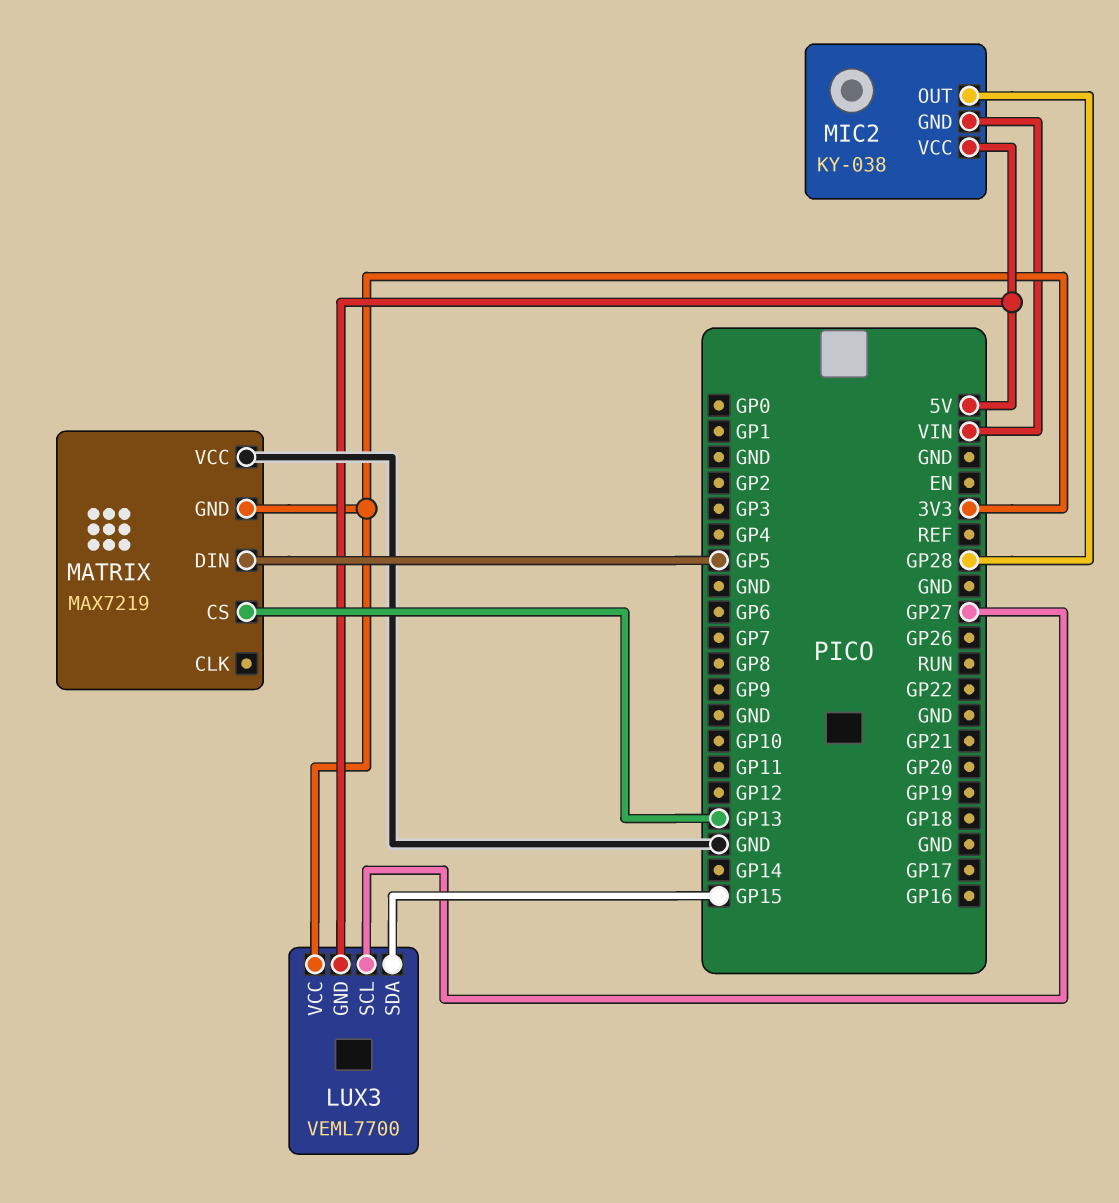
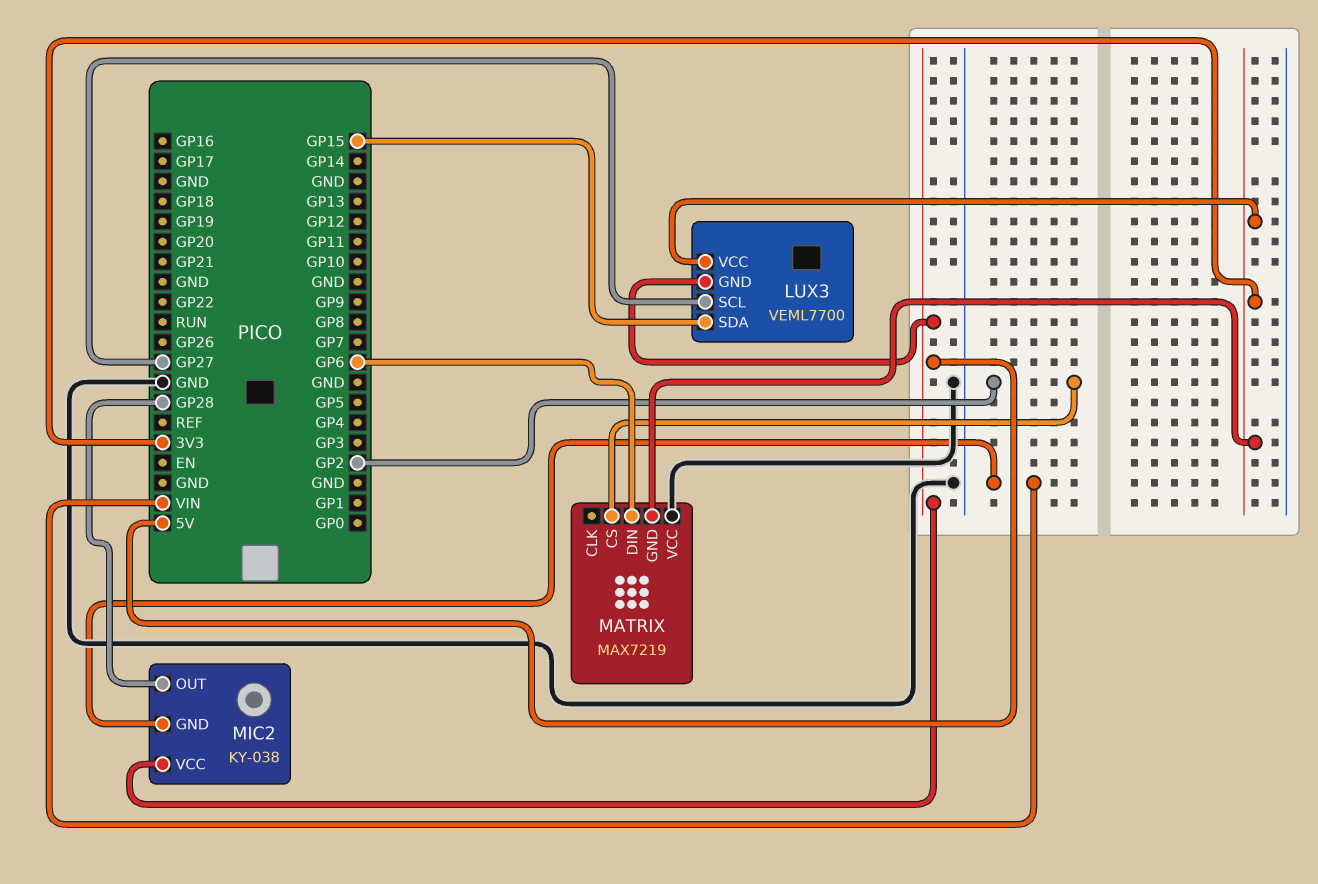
MATRIX pin CS: GP13 -> GP2
MATRIX pin DIN: GP5 -> GP6

